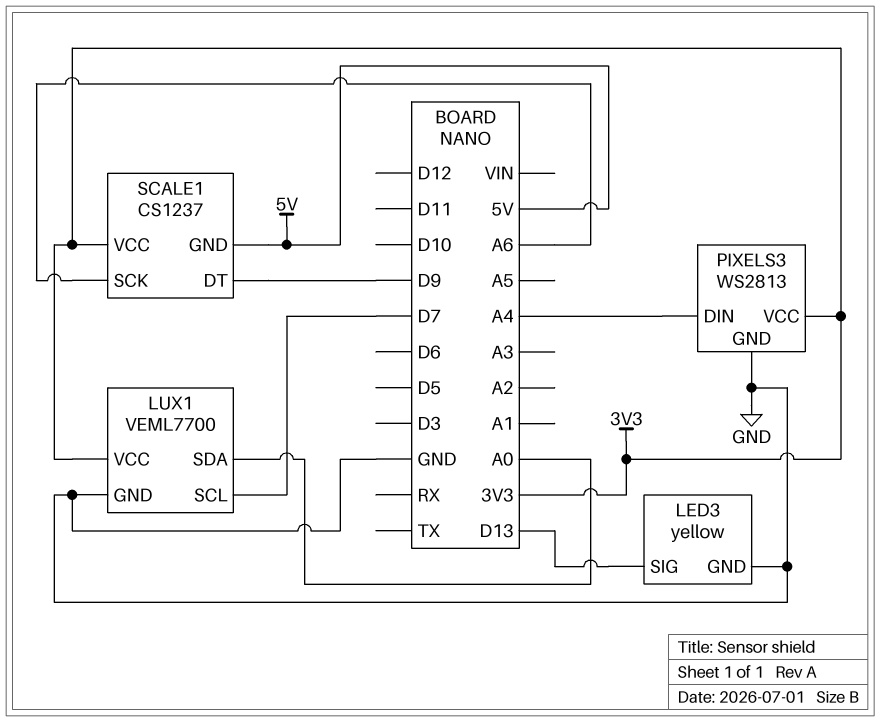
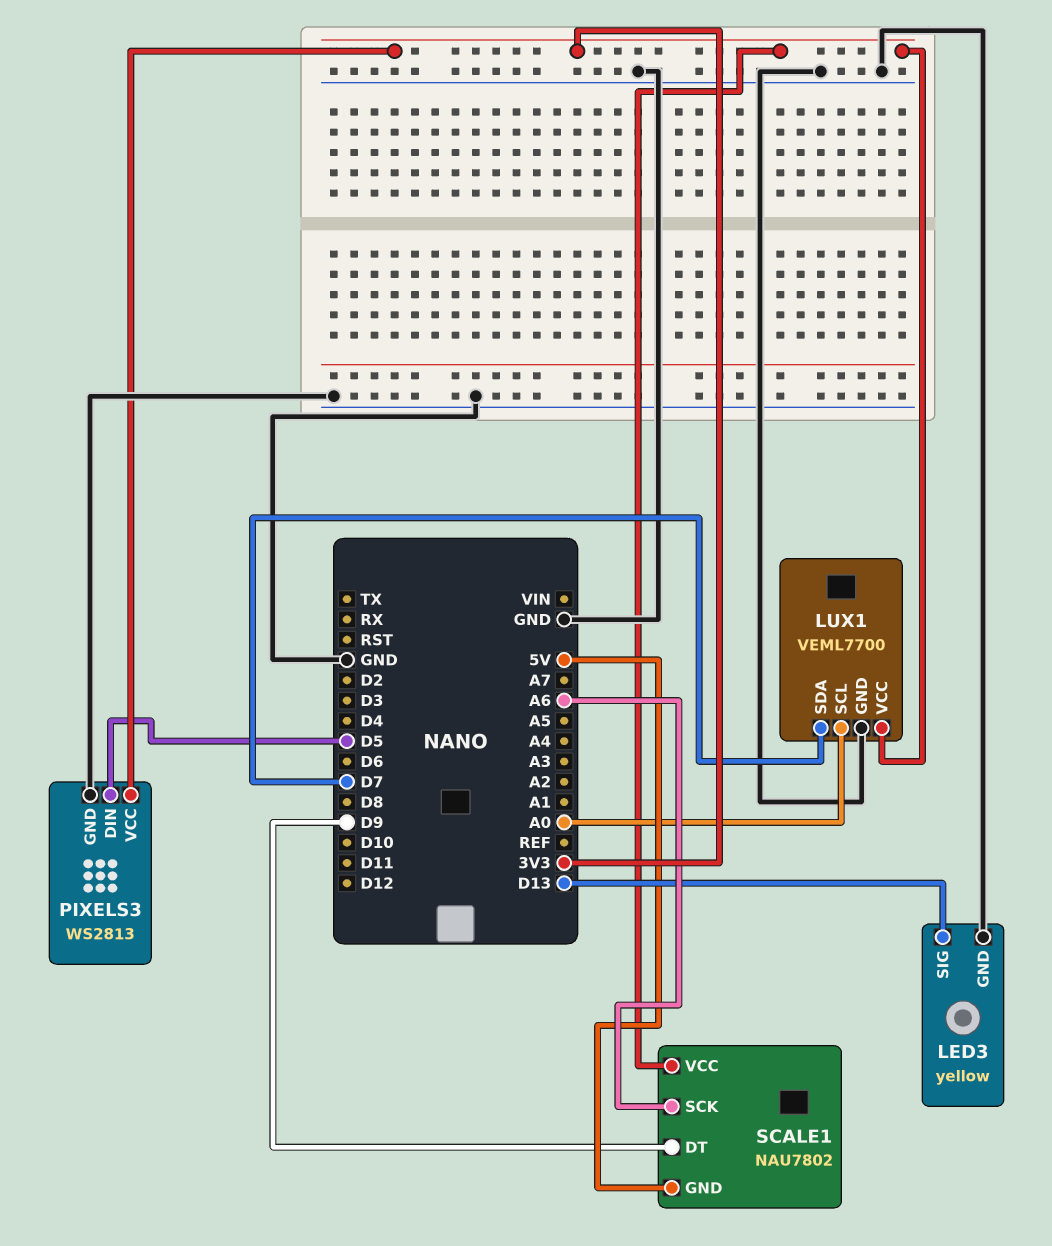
LUX1 pin SCL: D7 -> A0
LUX1 pin SDA: A0 -> D7
PIXELS3 pin DIN: A4 -> D5
SCALE1: CS1237 -> NAU7802

